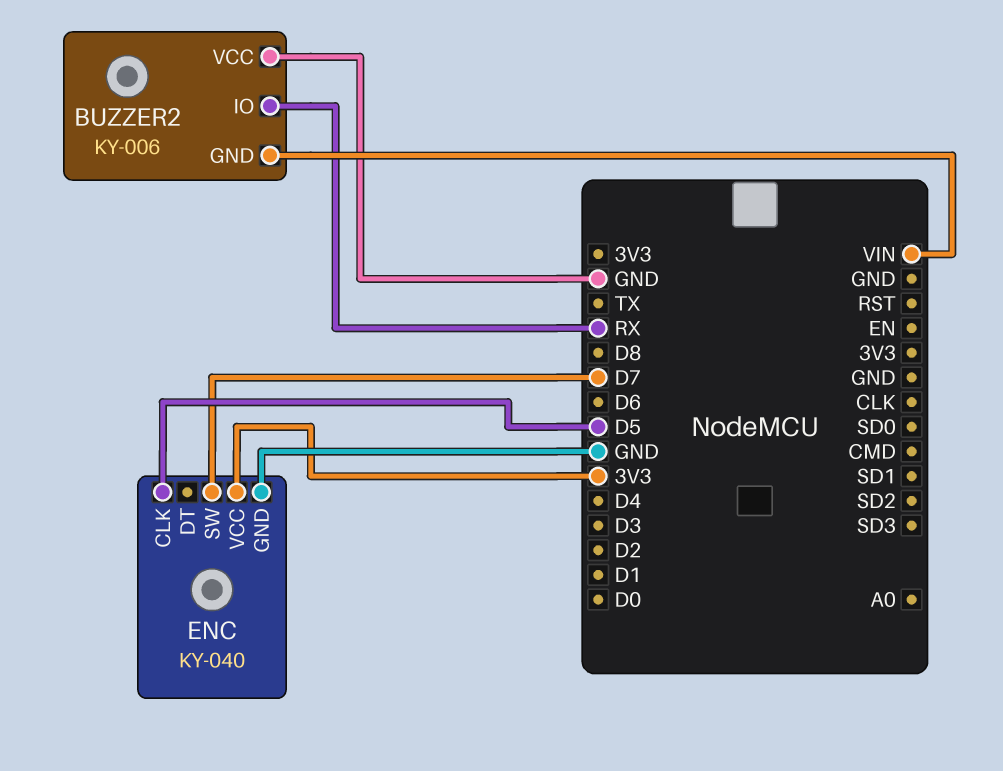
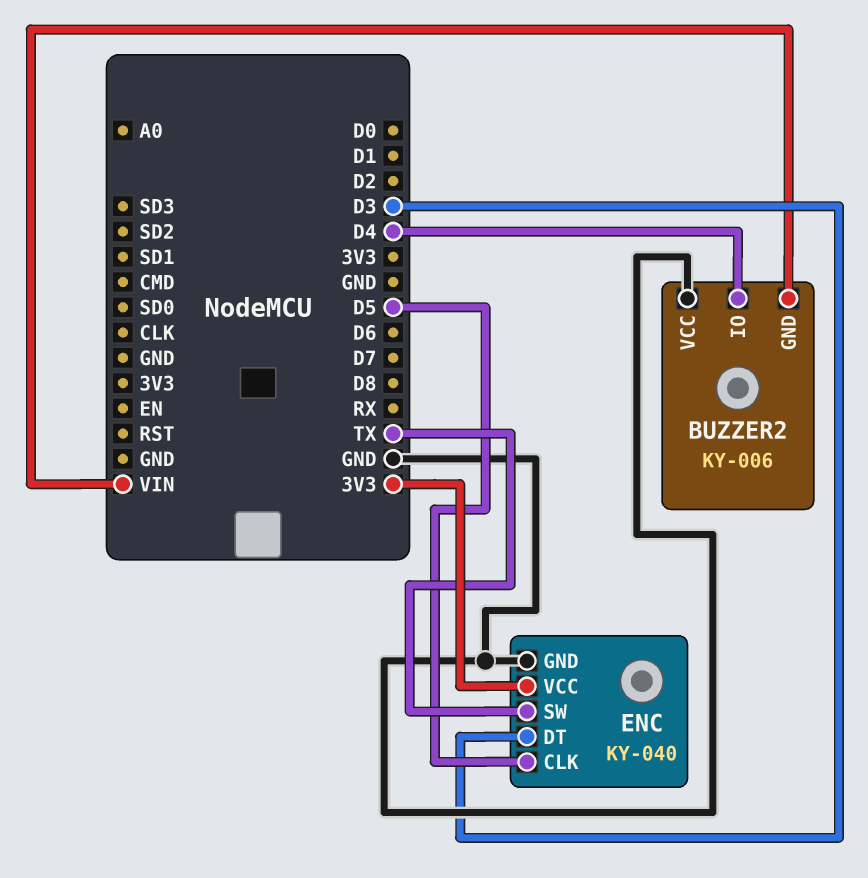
BUZZER2 pin IO: RX -> D4
ENC pin DT: none -> D3
ENC pin SW: D7 -> TX

